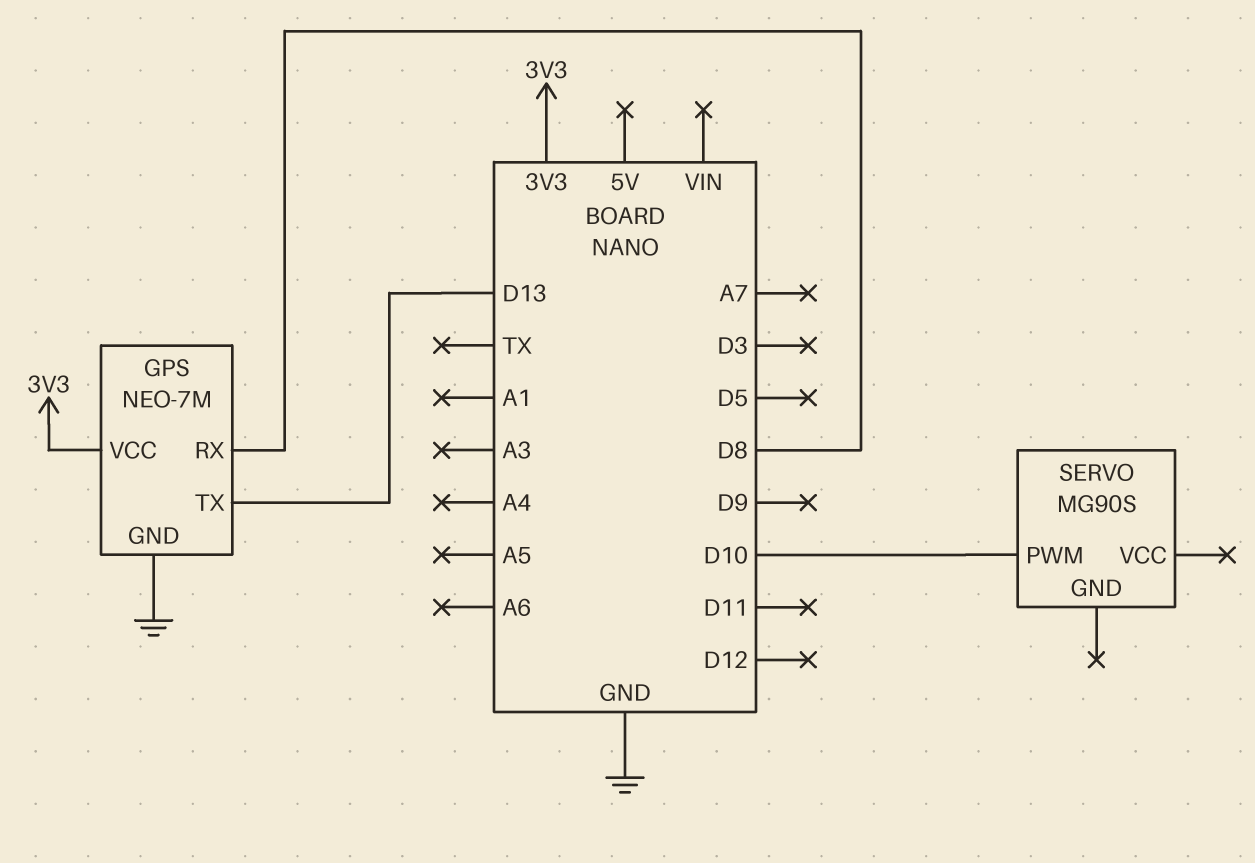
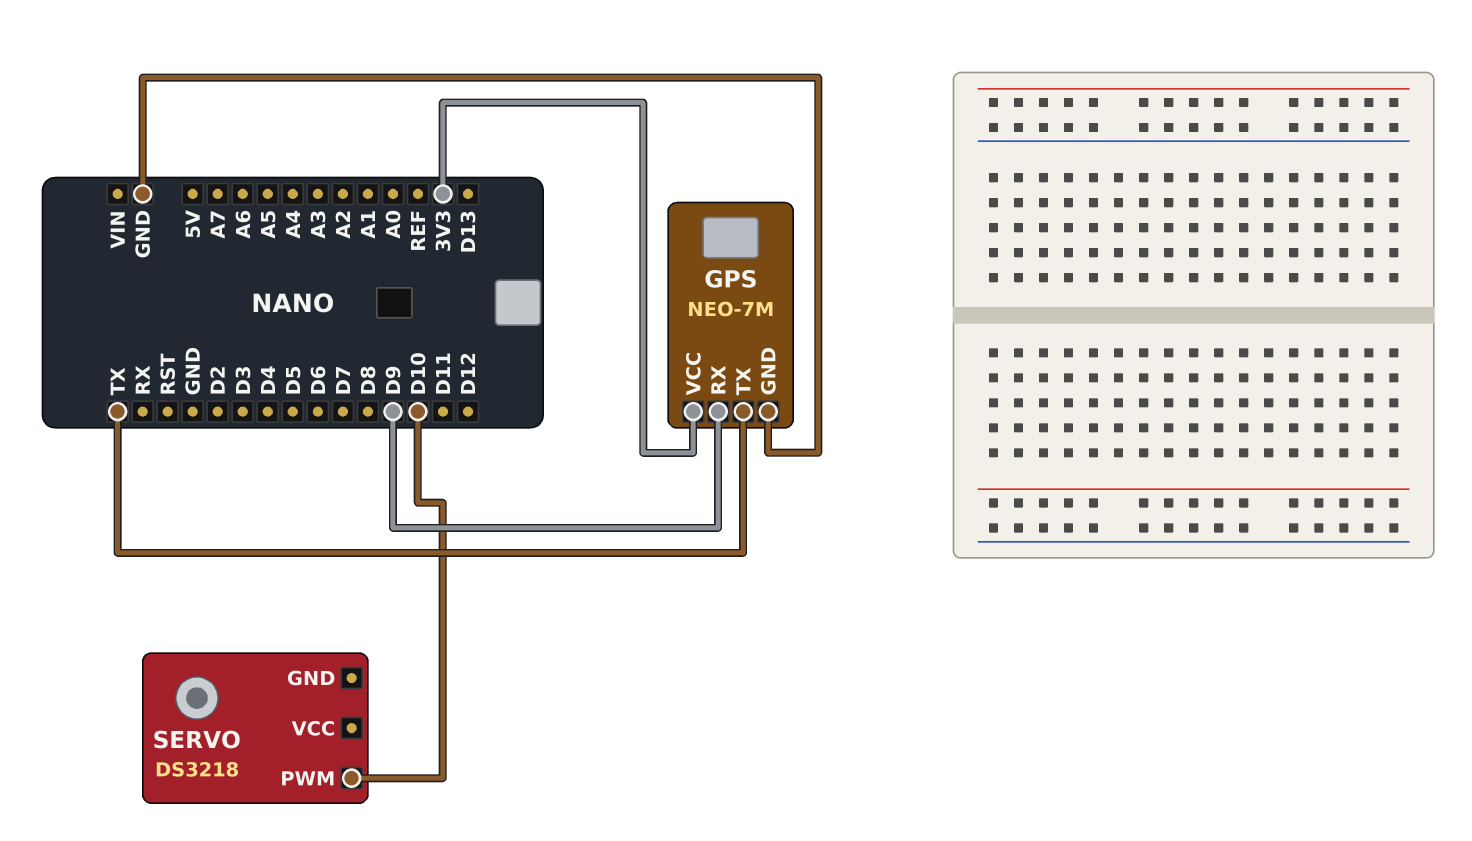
GPS pin RX: D8 -> D9
GPS pin TX: D13 -> TX
SERVO: MG90S -> DS3218

